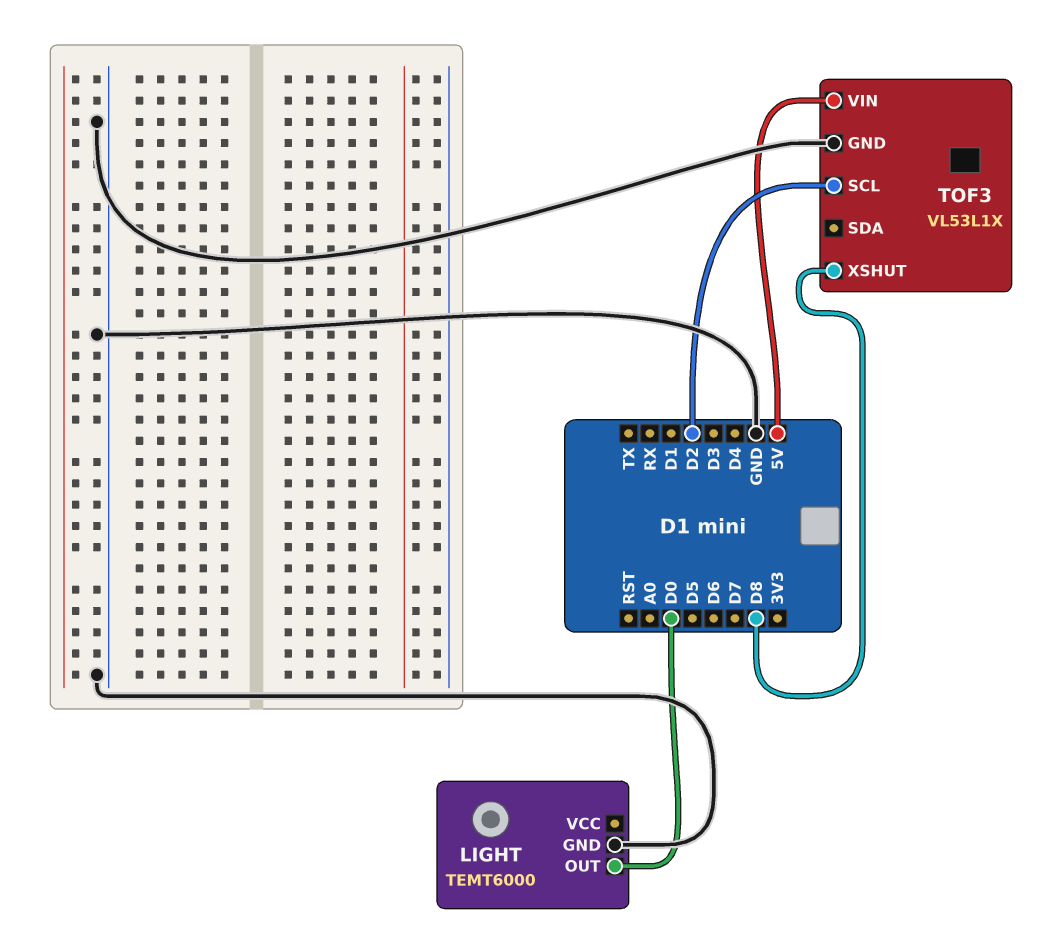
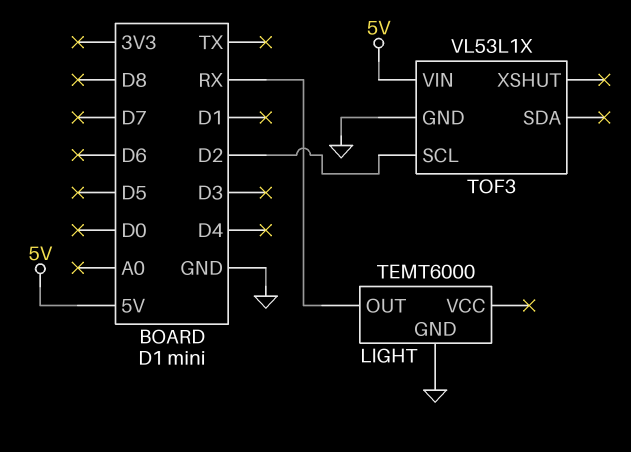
LIGHT pin OUT: D0 -> RX
TOF3 pin XSHUT: D8 -> none

